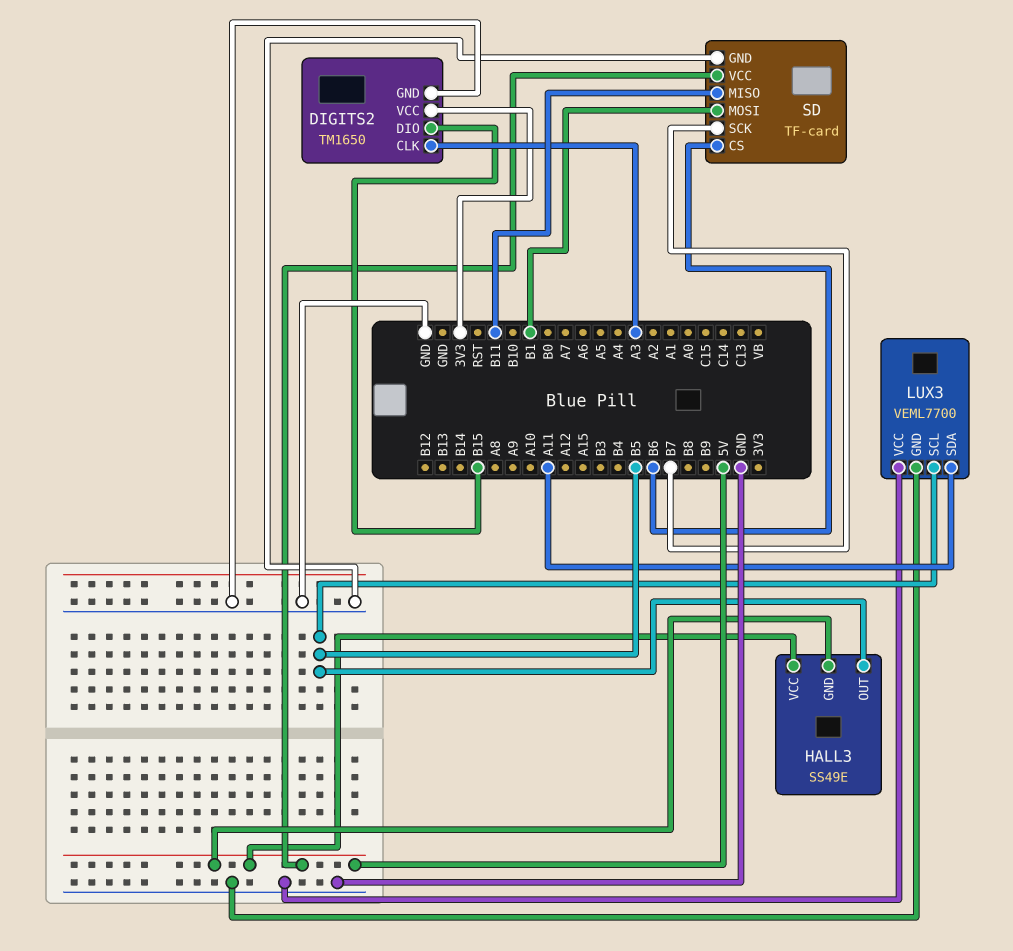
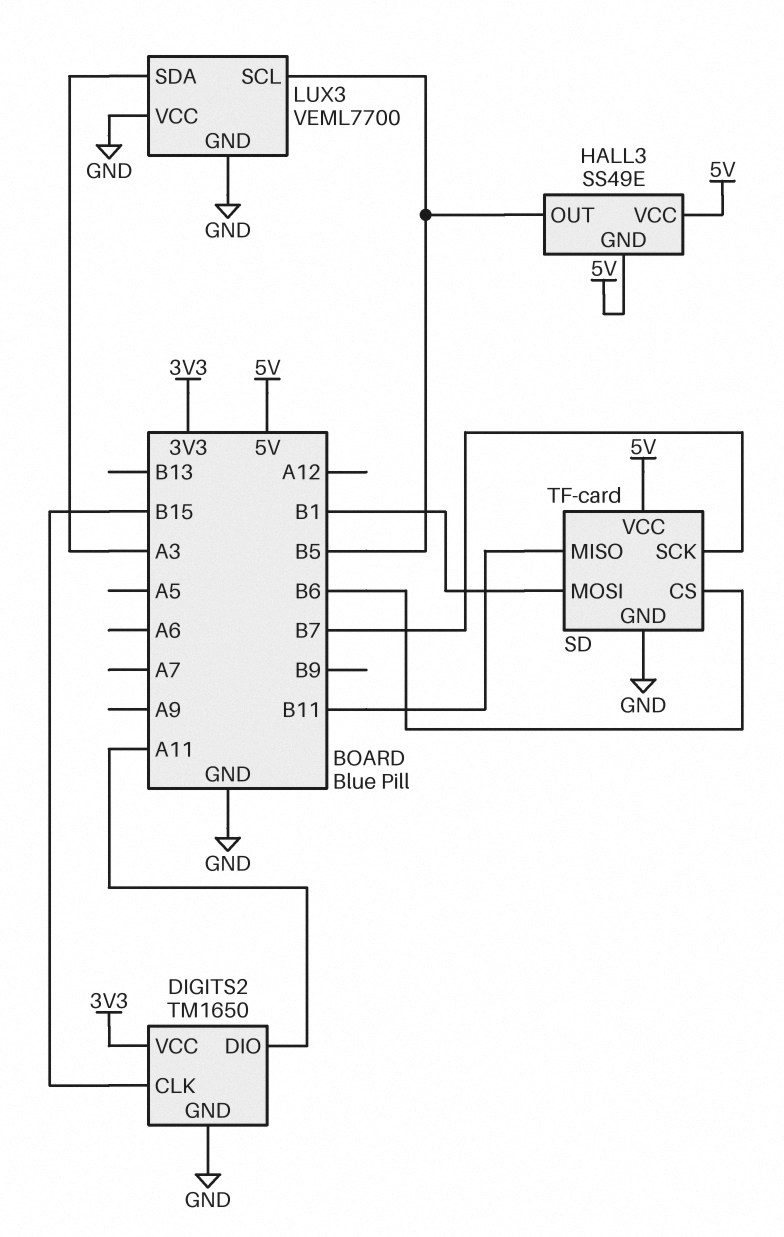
DIGITS2 pin CLK: A3 -> B15
DIGITS2 pin DIO: B15 -> A11
LUX3 pin SDA: A11 -> A3

